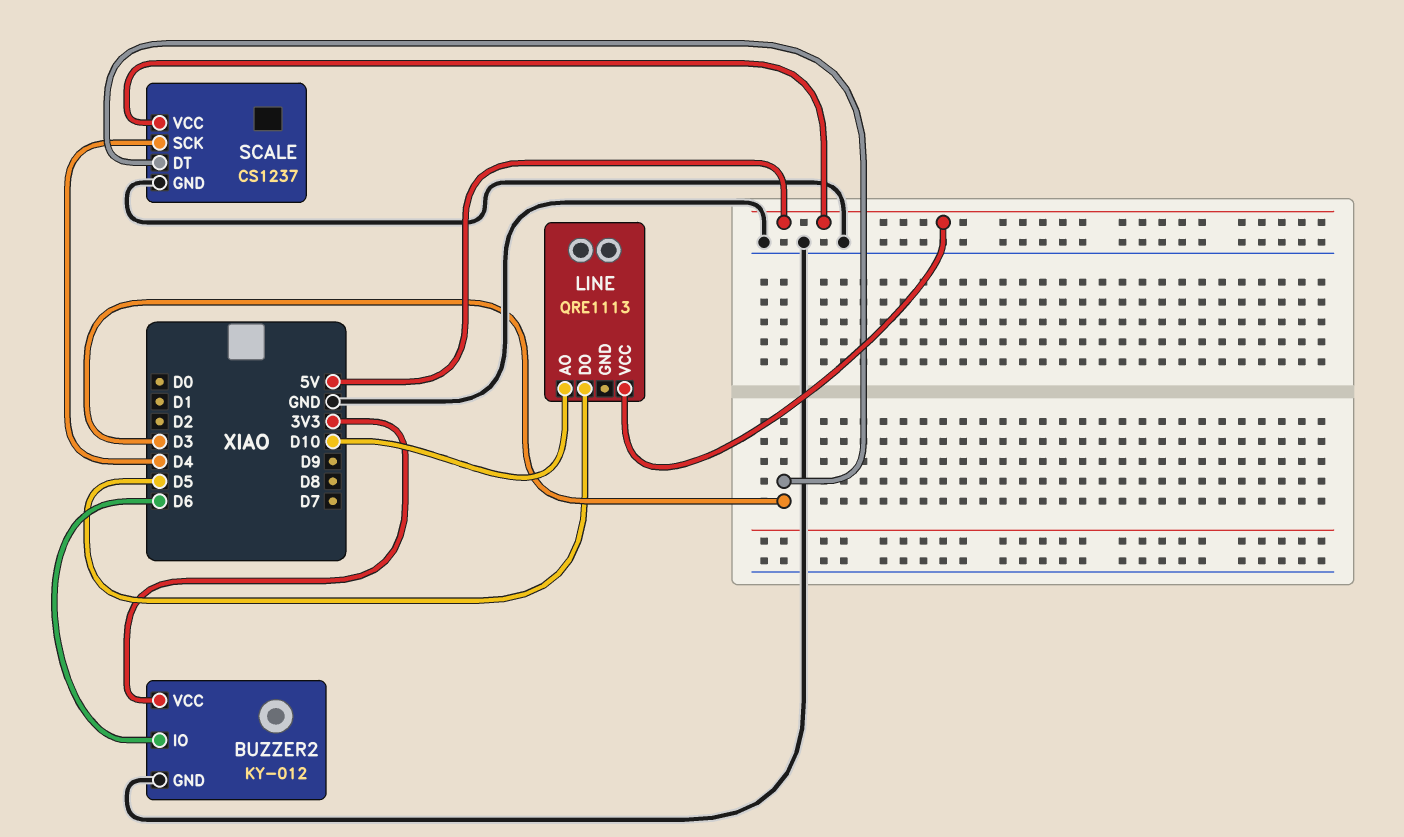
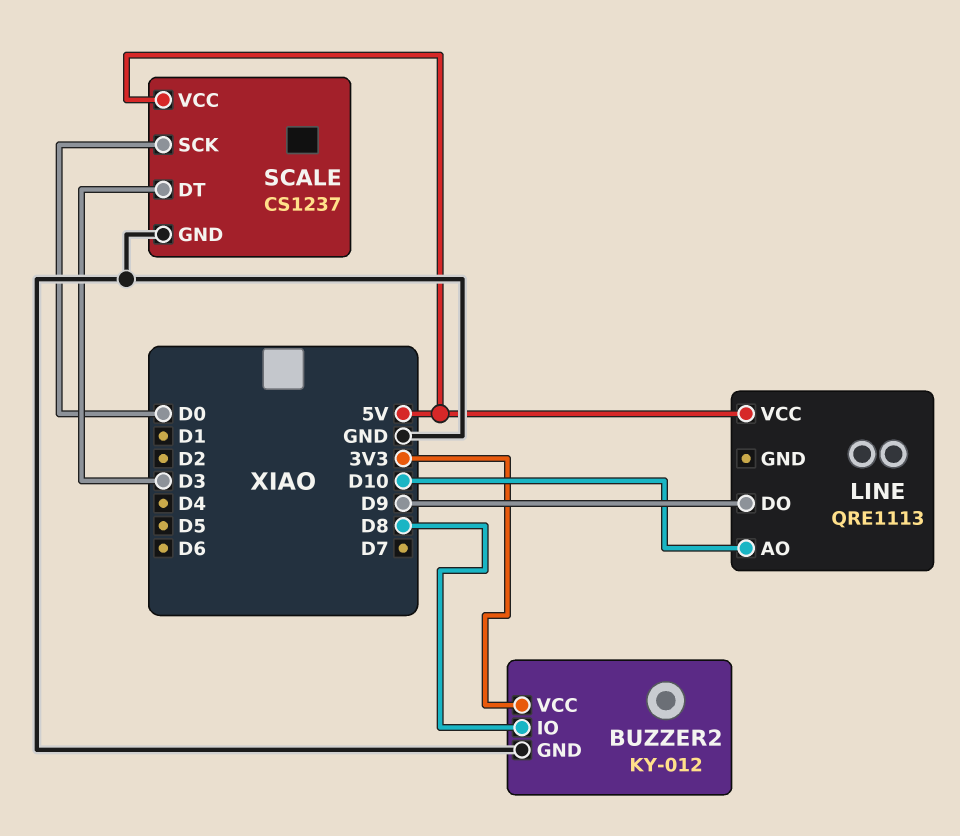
BUZZER2 pin IO: D6 -> D8
LINE pin DO: D5 -> D9
SCALE pin SCK: D4 -> D0

